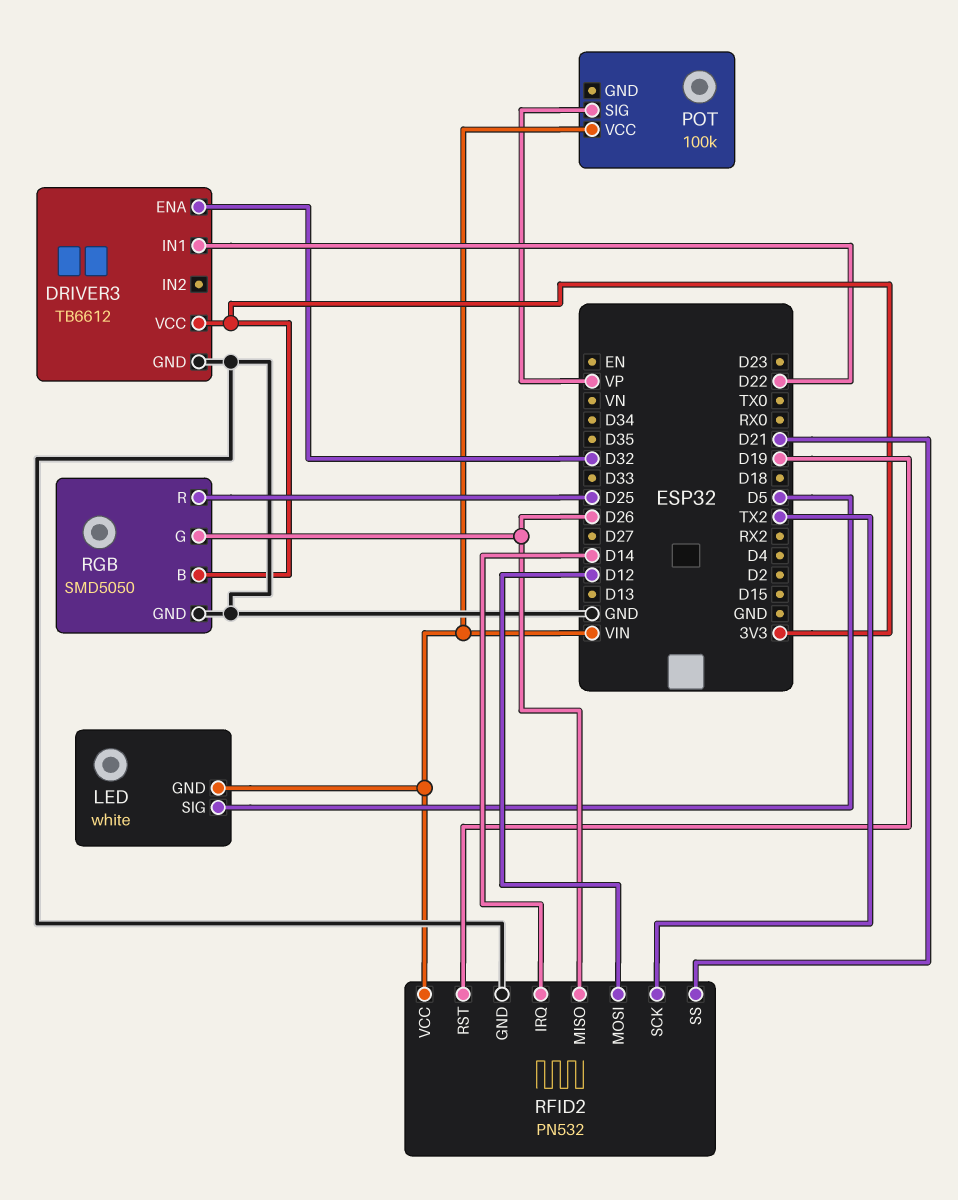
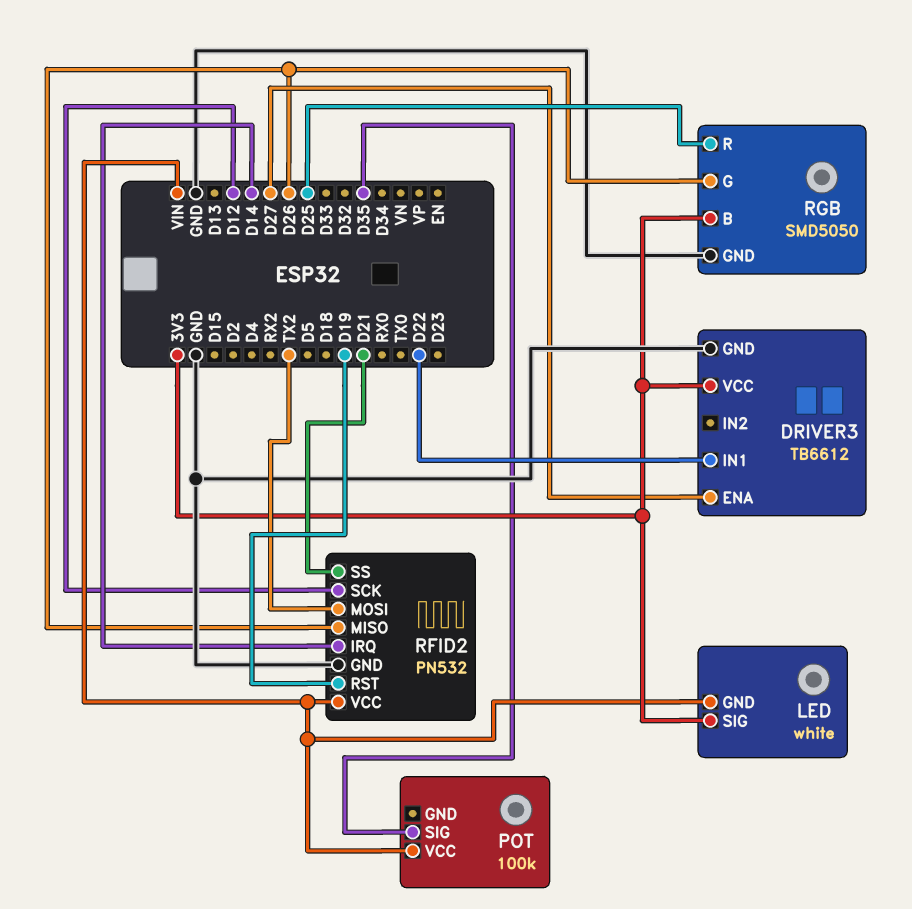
DRIVER3 pin ENA: D32 -> D27
LED pin SIG: D5 -> 3V3
POT pin SIG: VP -> D35
RFID2 pin MOSI: D12 -> TX2
RFID2 pin SCK: TX2 -> D12

